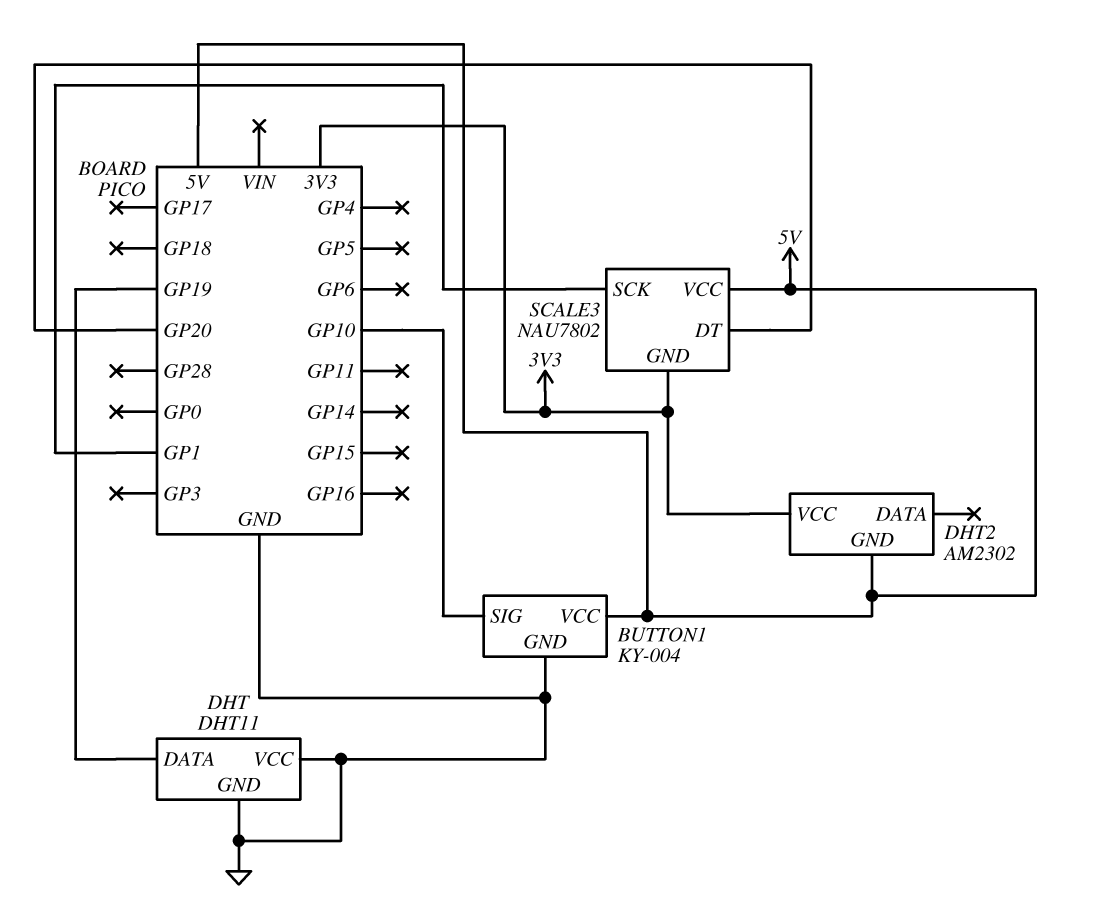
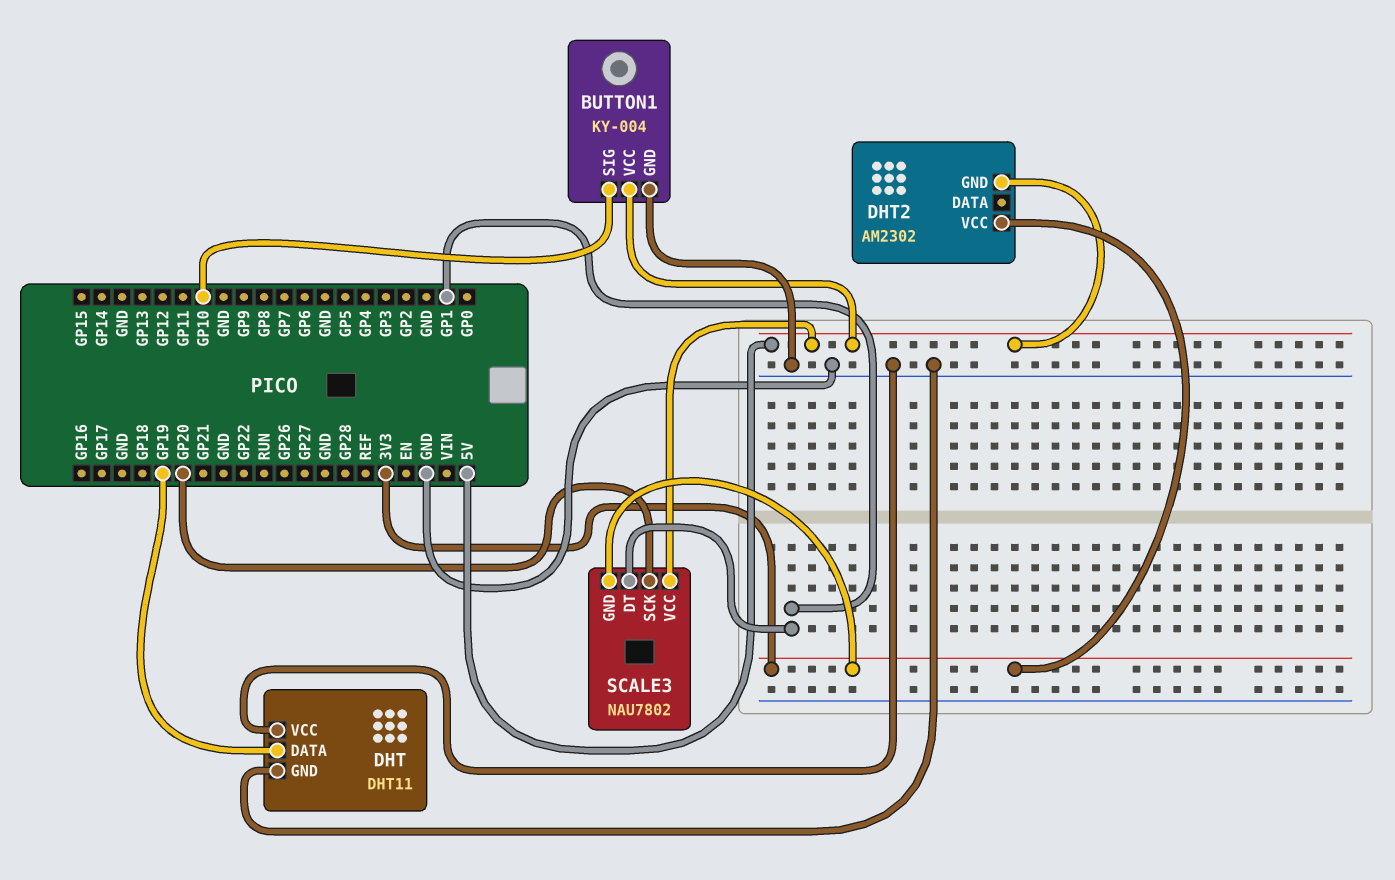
SCALE3 pin DT: GP20 -> GP1
SCALE3 pin SCK: GP1 -> GP20

